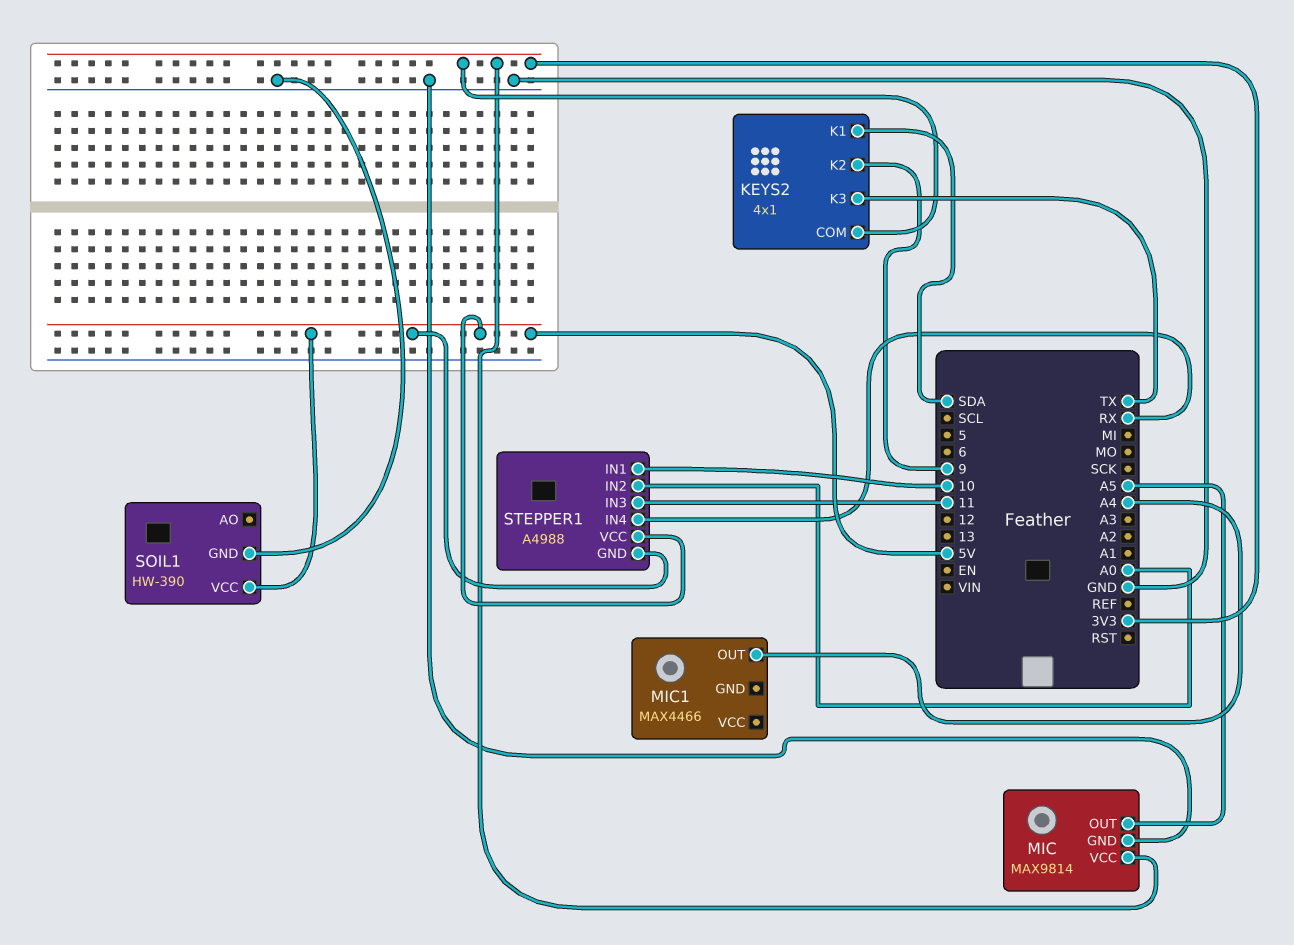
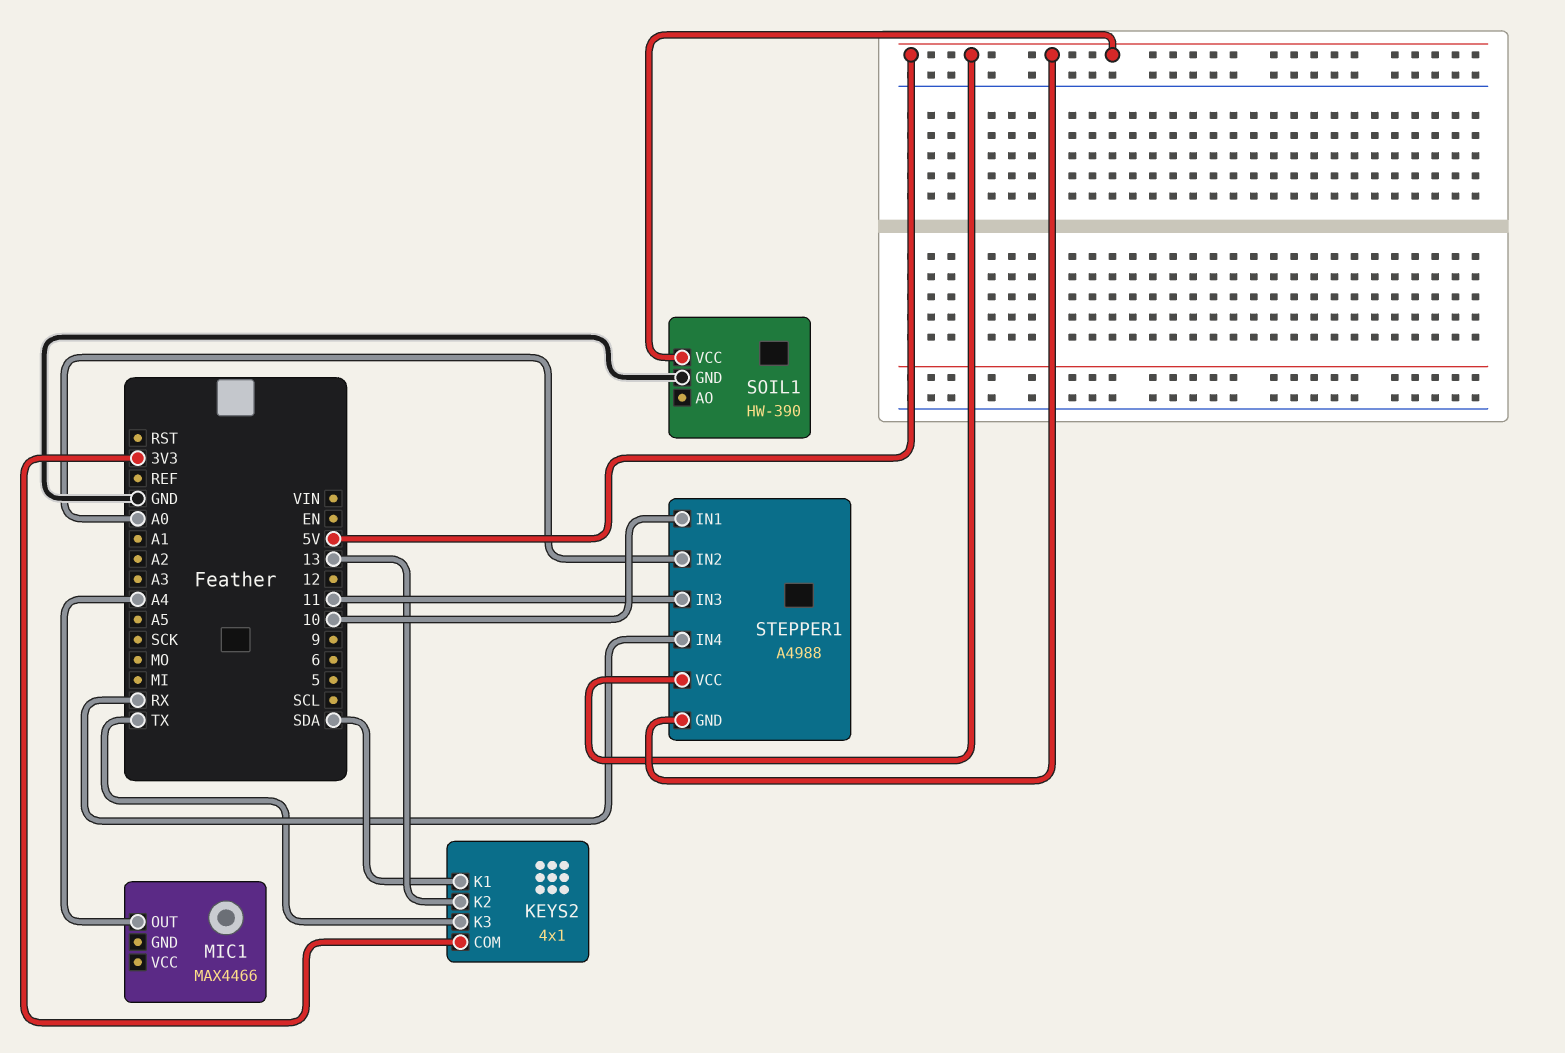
KEYS2 pin K2: 9 -> 13
MIC: MAX9814 -> none
MIC pin GND: GND -> none
MIC pin OUT: A5 -> none
MIC pin VCC: 3V3 -> none

